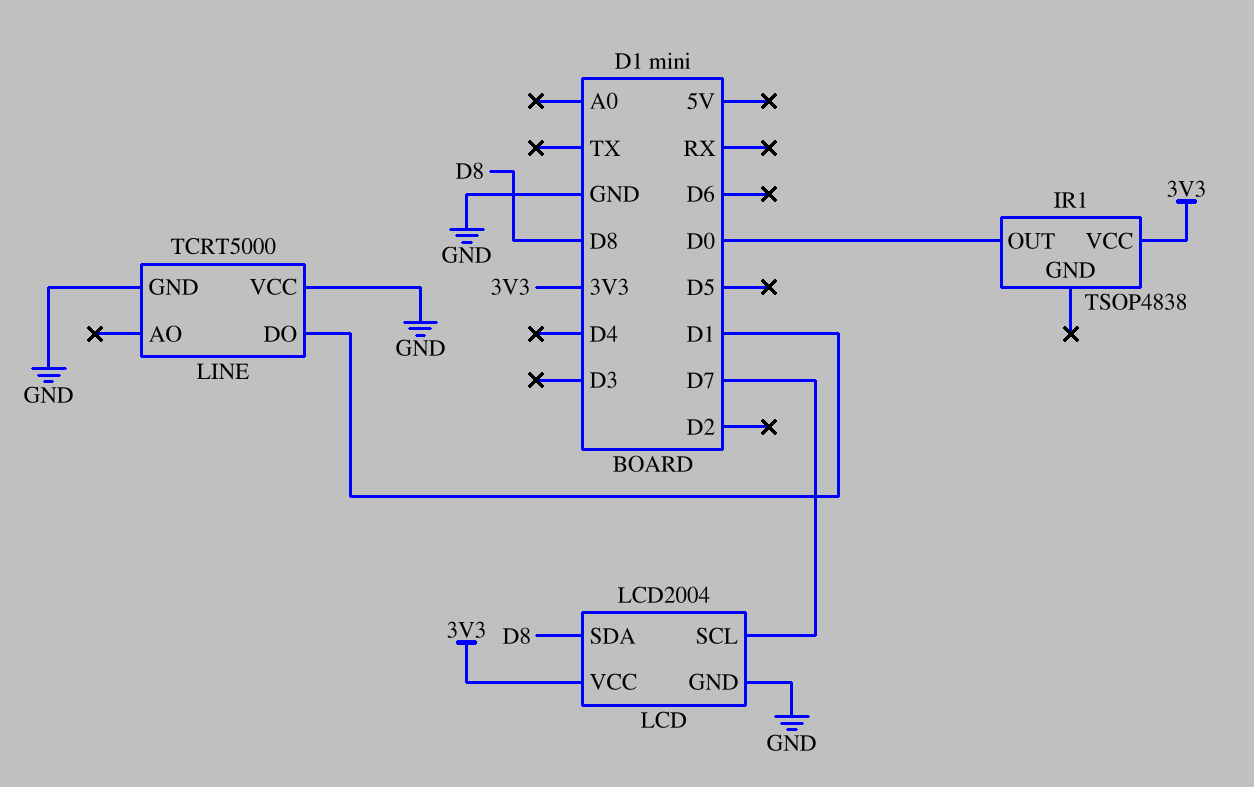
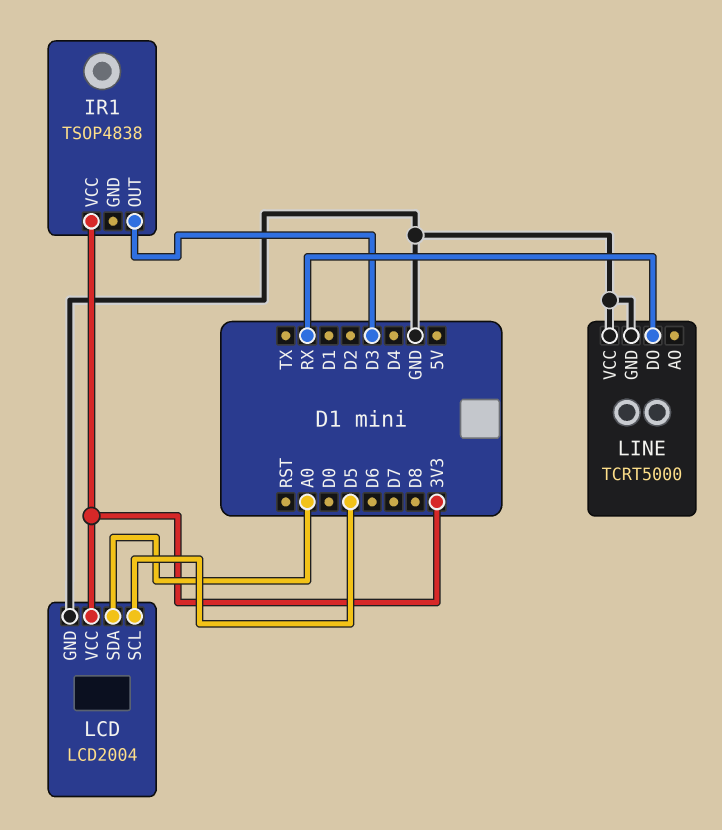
IR1 pin OUT: D0 -> D3
LCD pin SCL: D7 -> D5
LCD pin SDA: D8 -> A0
LINE pin DO: D1 -> RX

